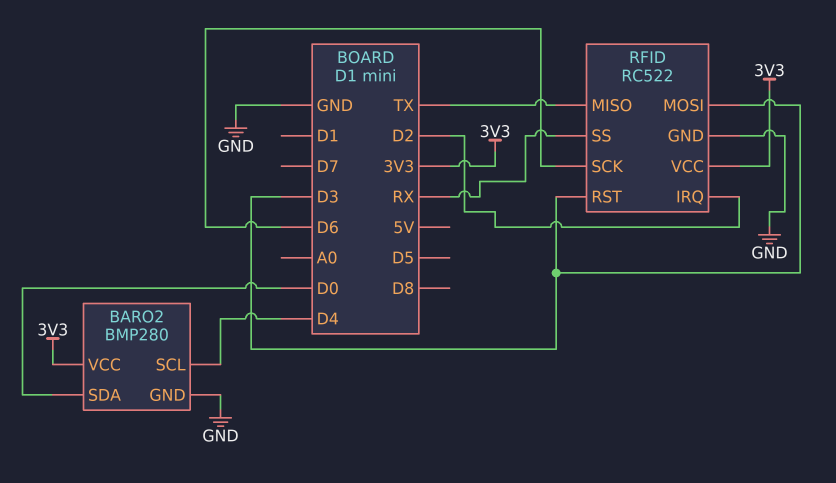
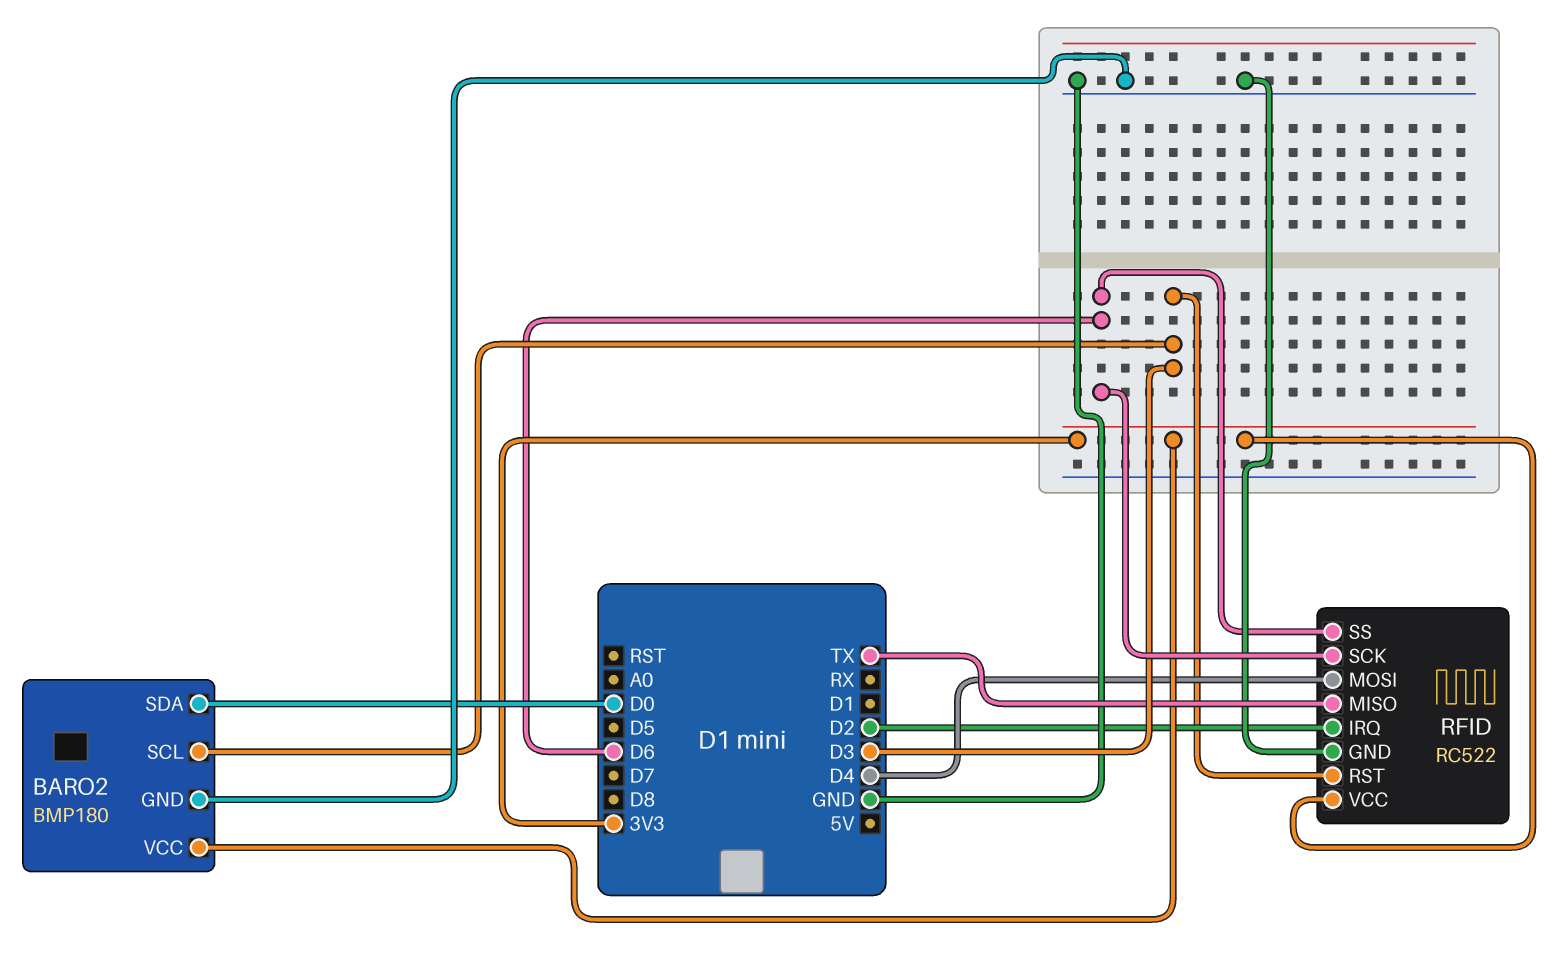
BARO2: BMP280 -> BMP180
BARO2 pin SCL: D4 -> D3
RFID pin MOSI: D3 -> D4
RFID pin SS: RX -> D6

